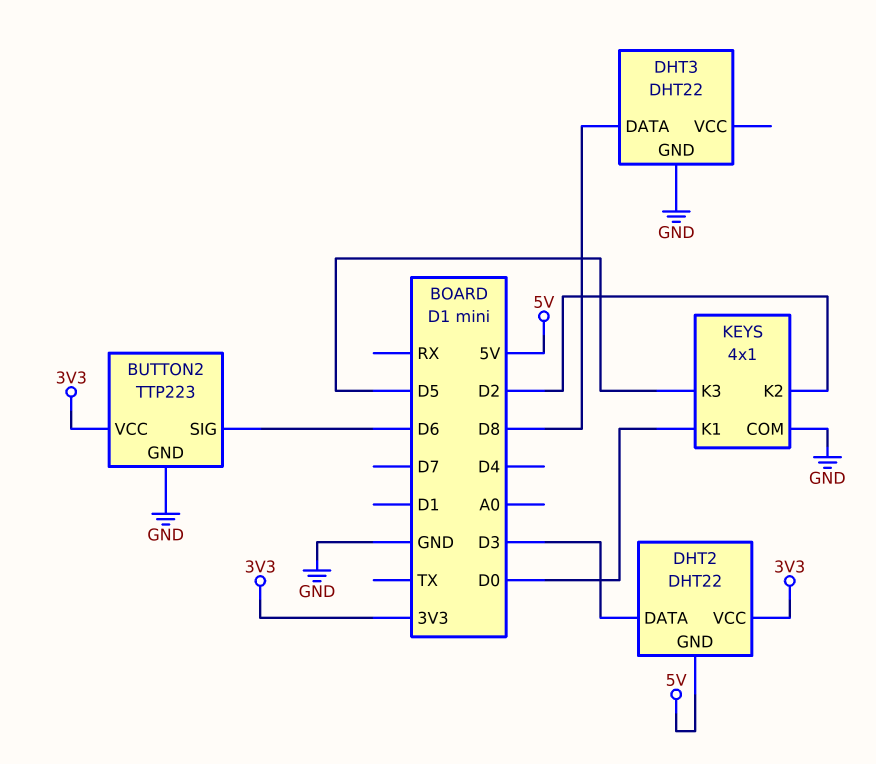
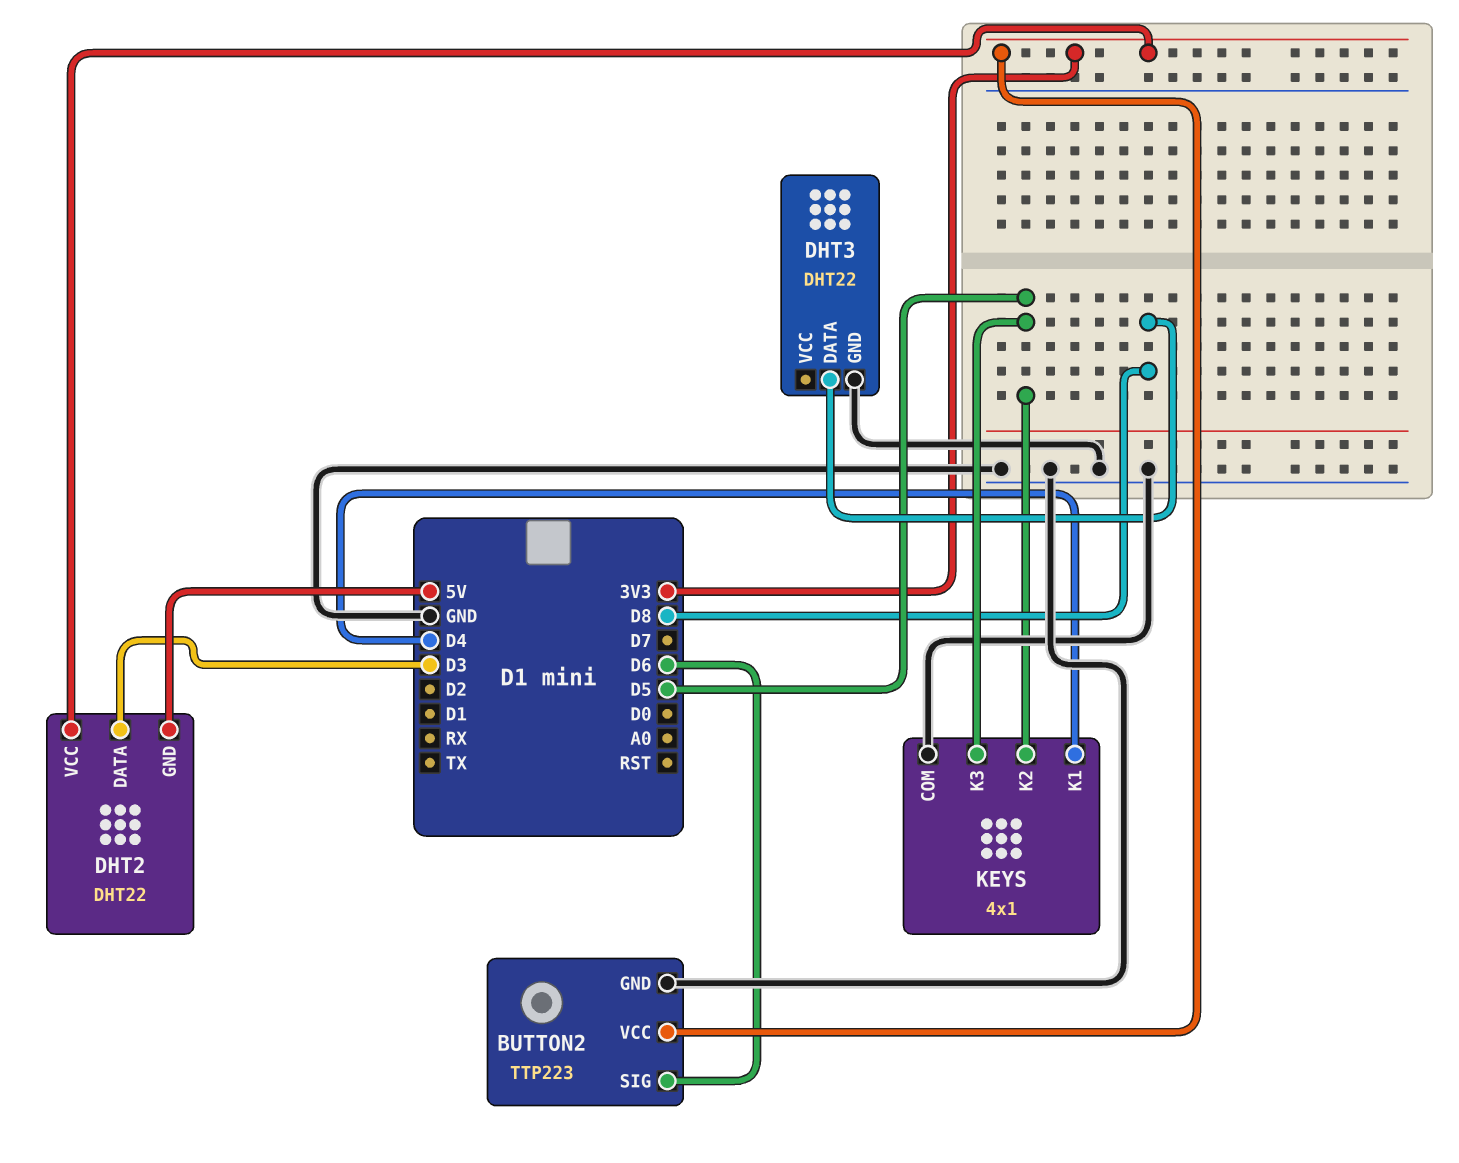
KEYS pin K1: D0 -> D4
KEYS pin K2: D2 -> D5

